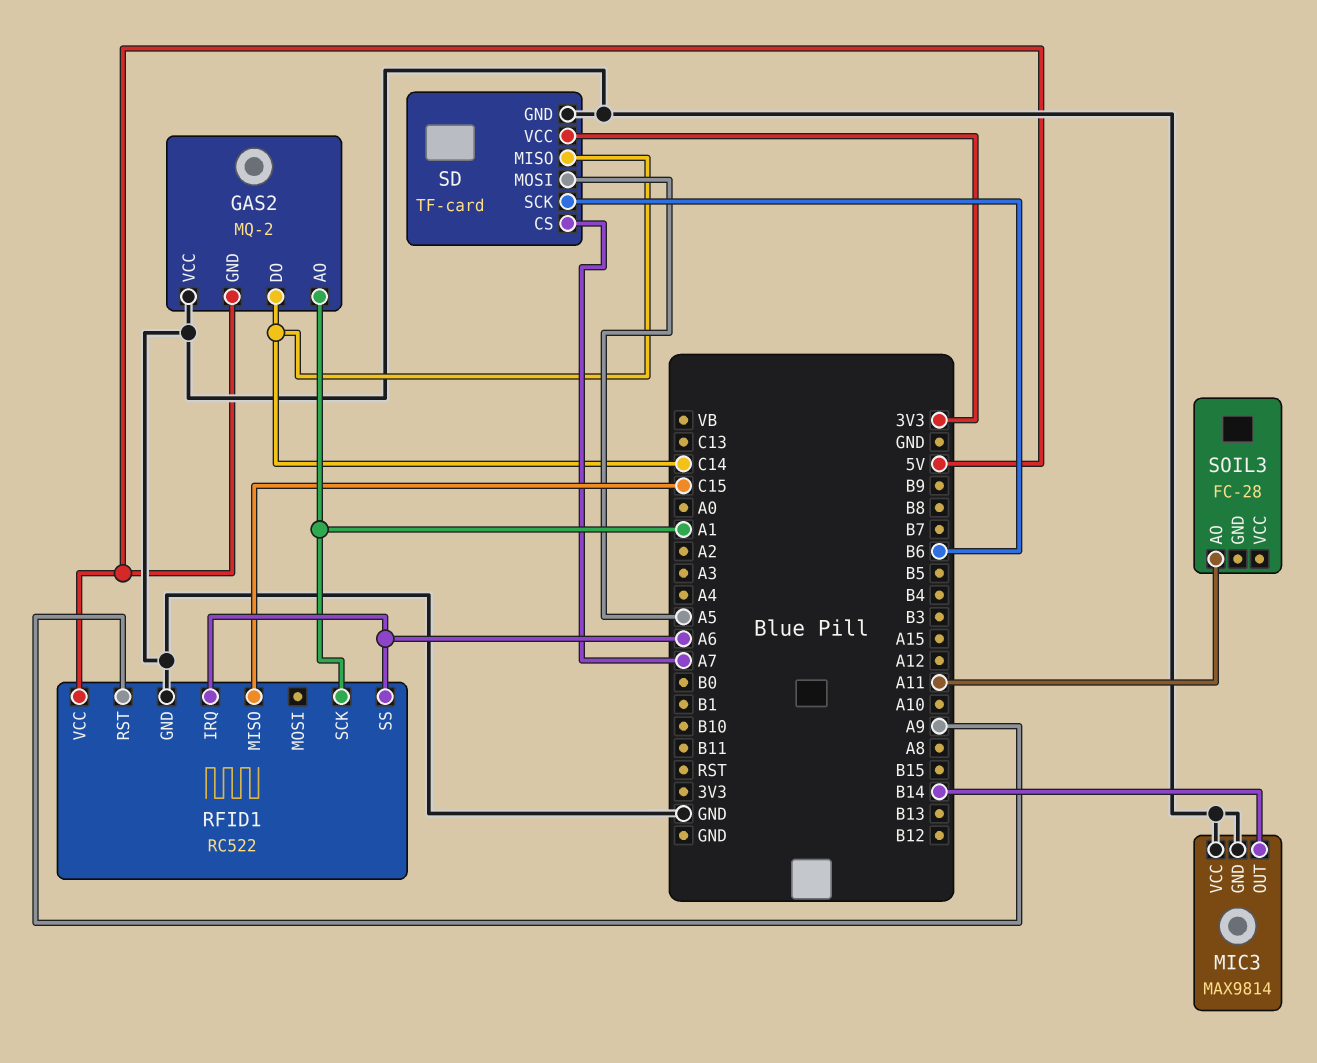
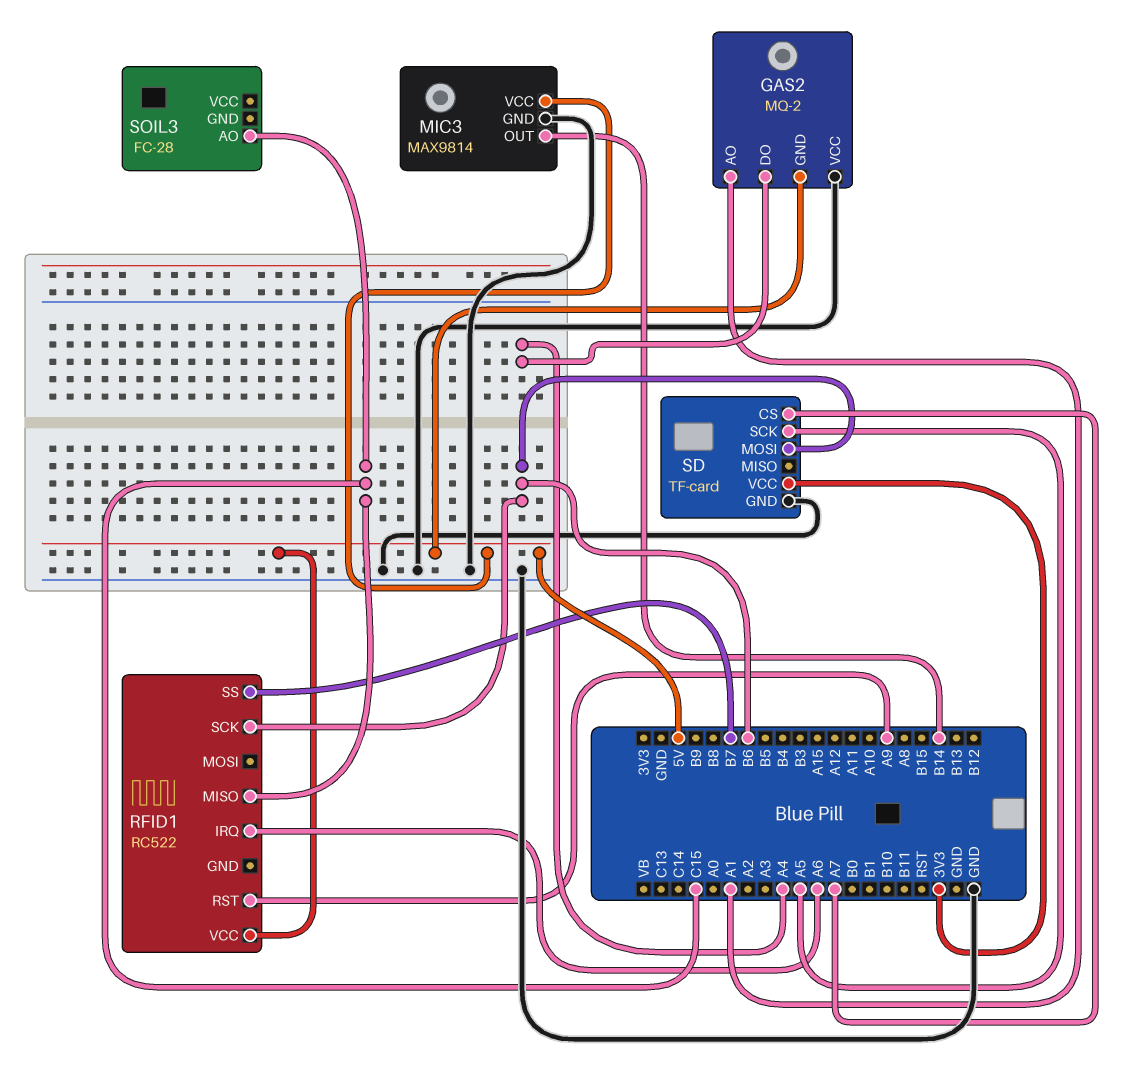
GAS2 pin DO: C14 -> A4
MIC3 pin VCC: GND -> 5V
RFID1 pin GND: GND -> none
RFID1 pin SCK: A1 -> B6
RFID1 pin SS: A6 -> B7
SD pin MISO: C14 -> none
SD pin MOSI: A5 -> B6
SD pin SCK: B6 -> A5
SOIL3 pin AO: A11 -> C15

